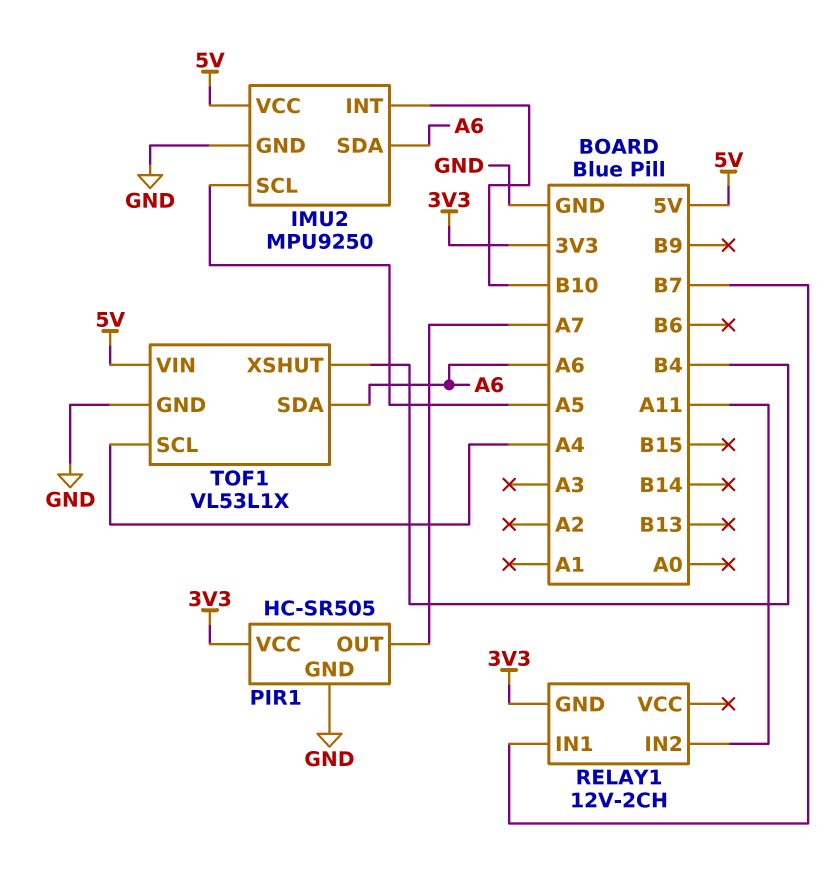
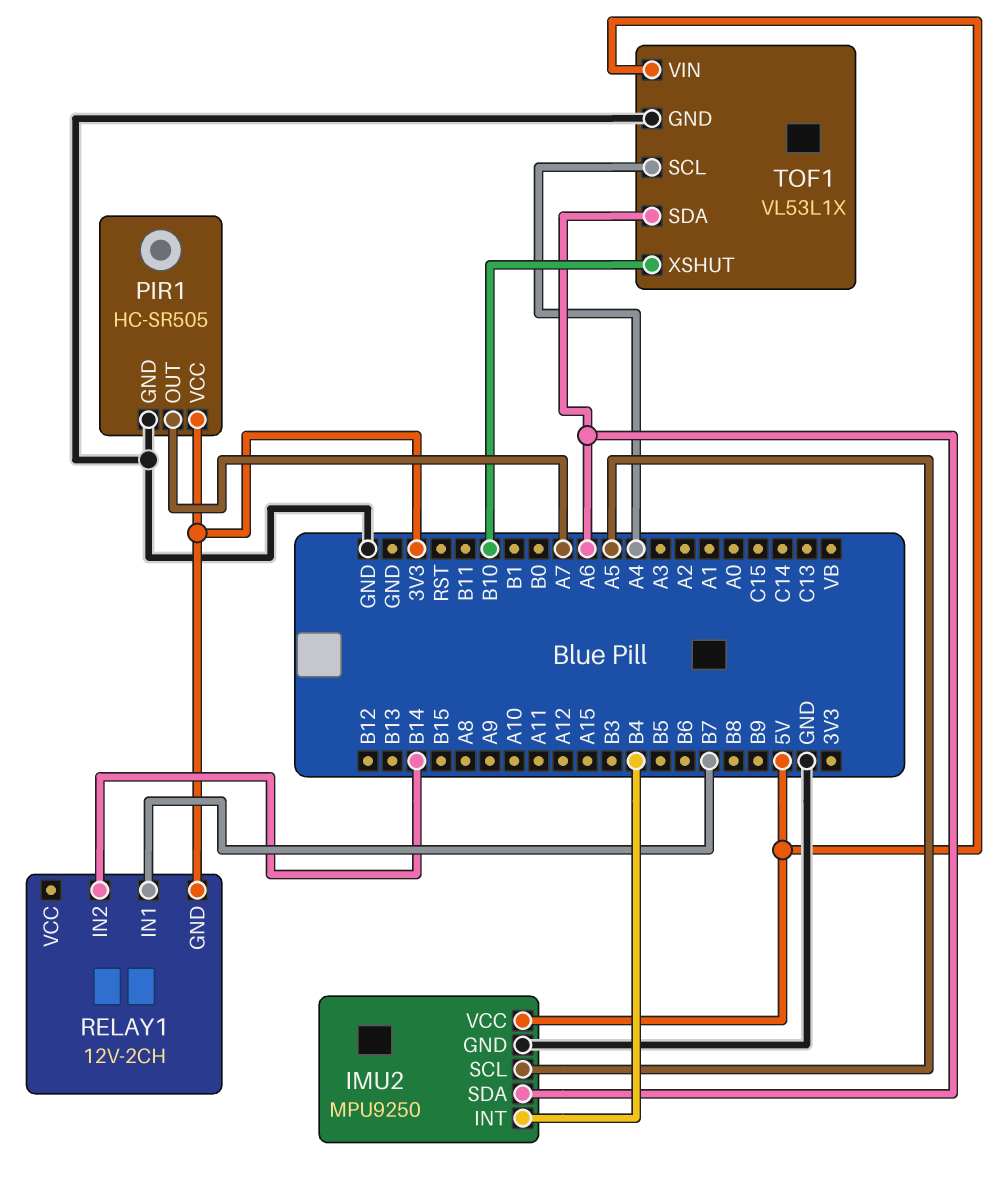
IMU2 pin INT: B10 -> B4
RELAY1 pin IN2: A11 -> B14
TOF1 pin XSHUT: B4 -> B10

